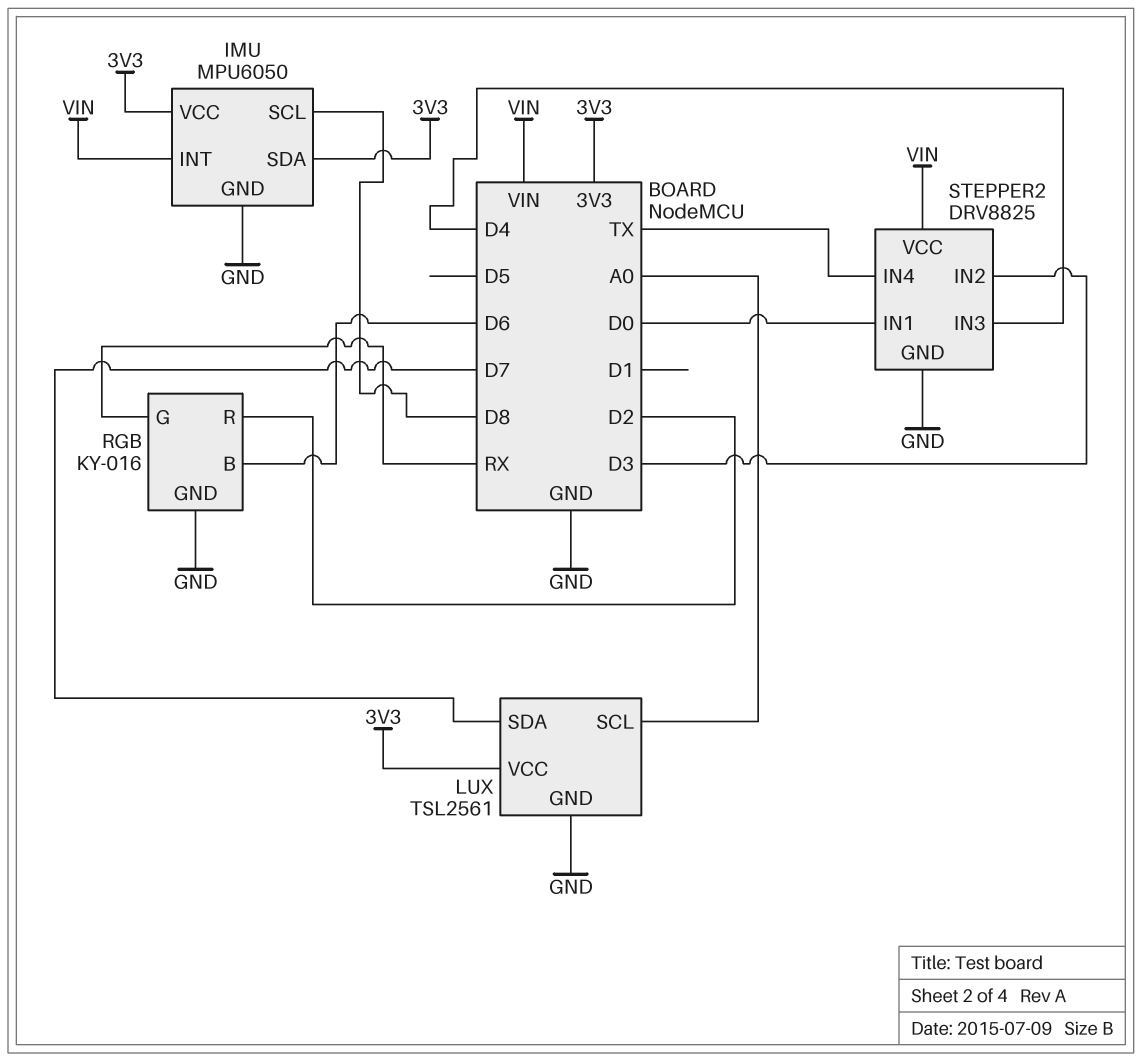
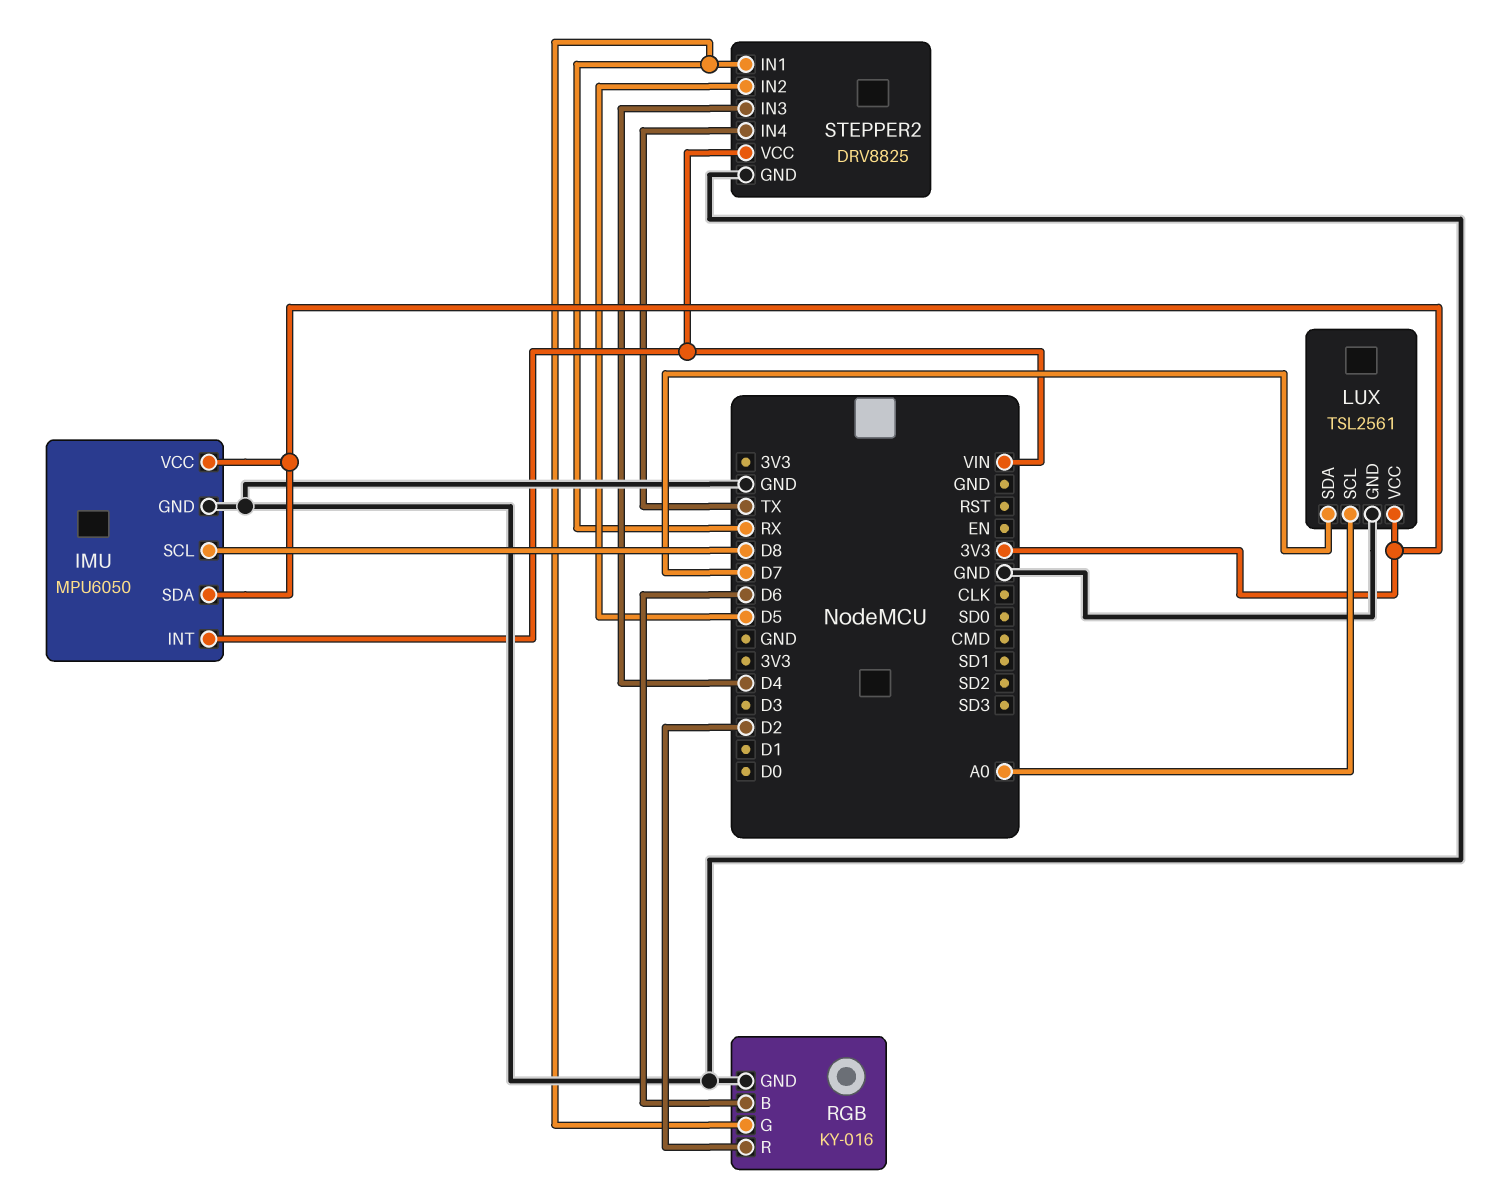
STEPPER2 pin IN1: D0 -> RX
STEPPER2 pin IN2: D3 -> D5

